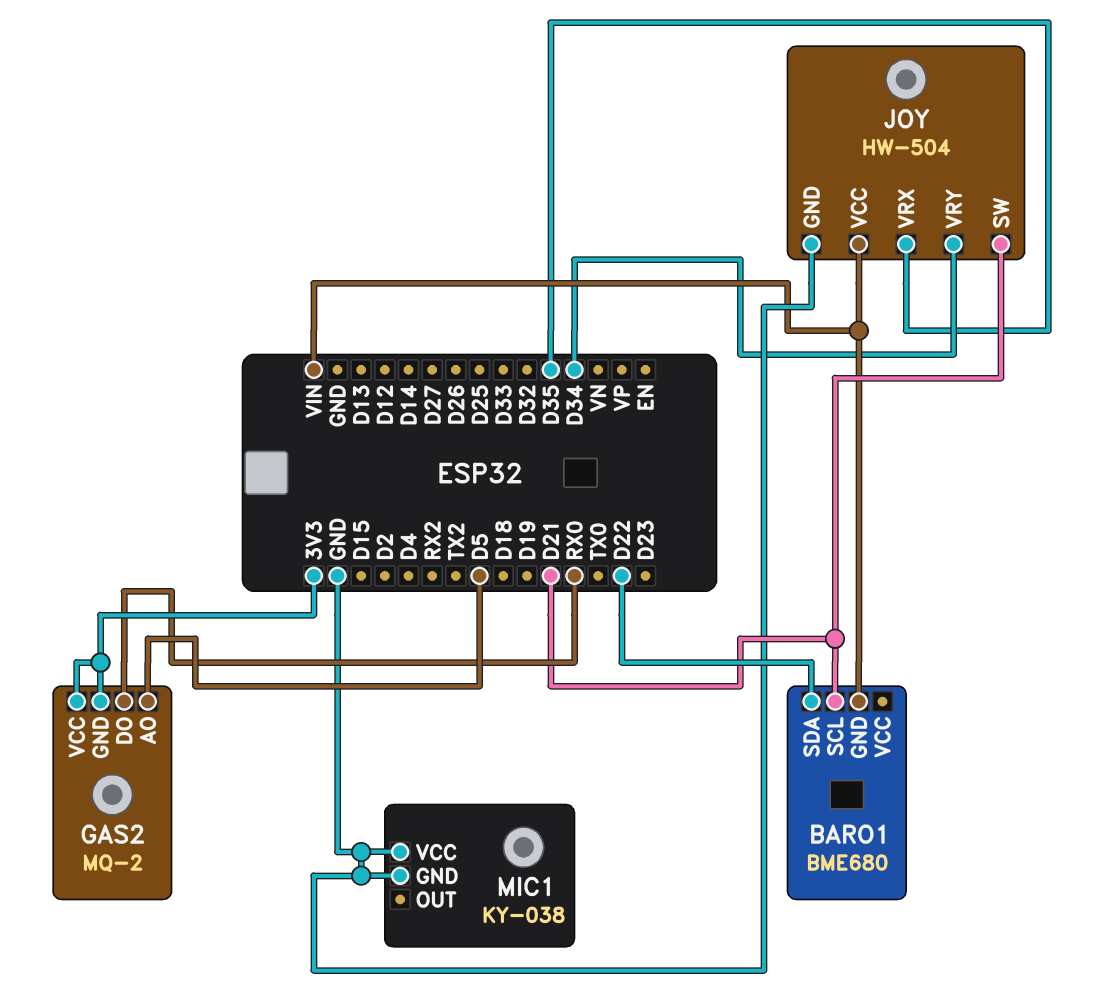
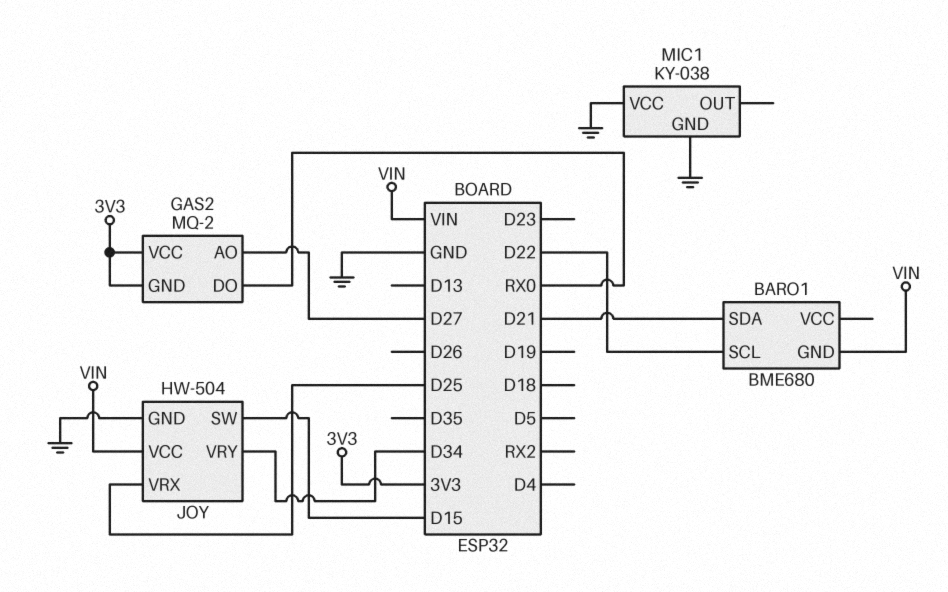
BARO1 pin SCL: D21 -> D22
BARO1 pin SDA: D22 -> D21
GAS2 pin AO: D5 -> D27
JOY pin SW: D21 -> D15
JOY pin VRX: D35 -> D25

